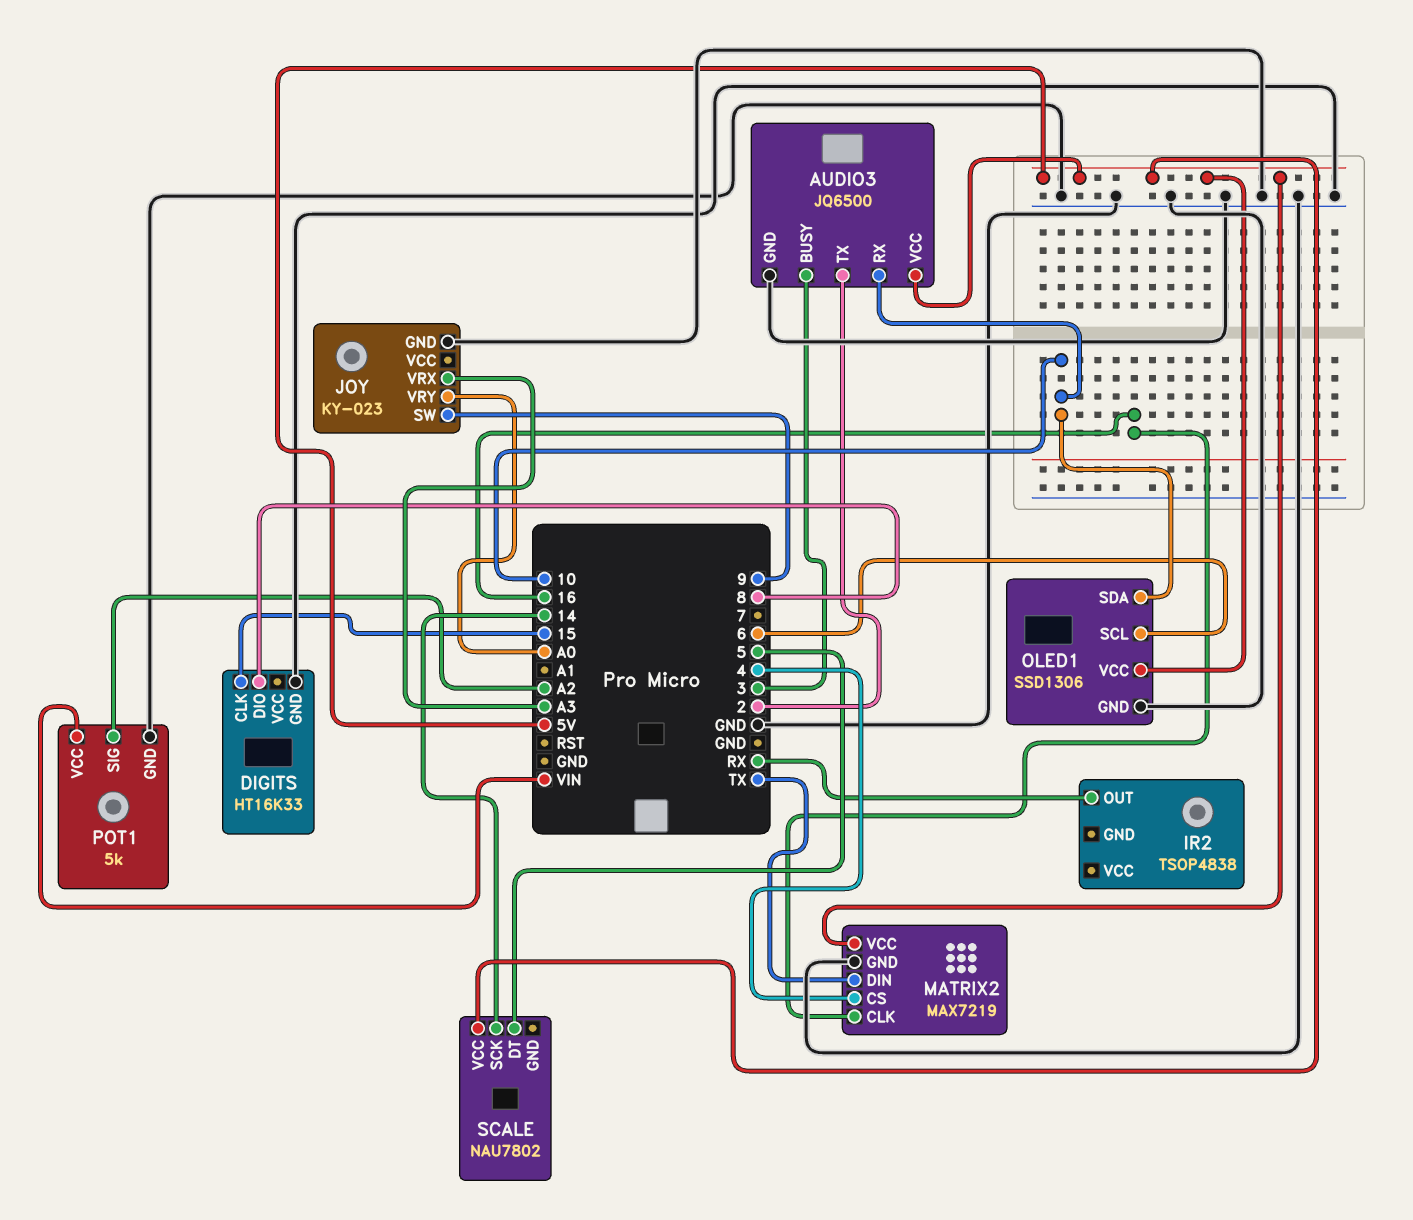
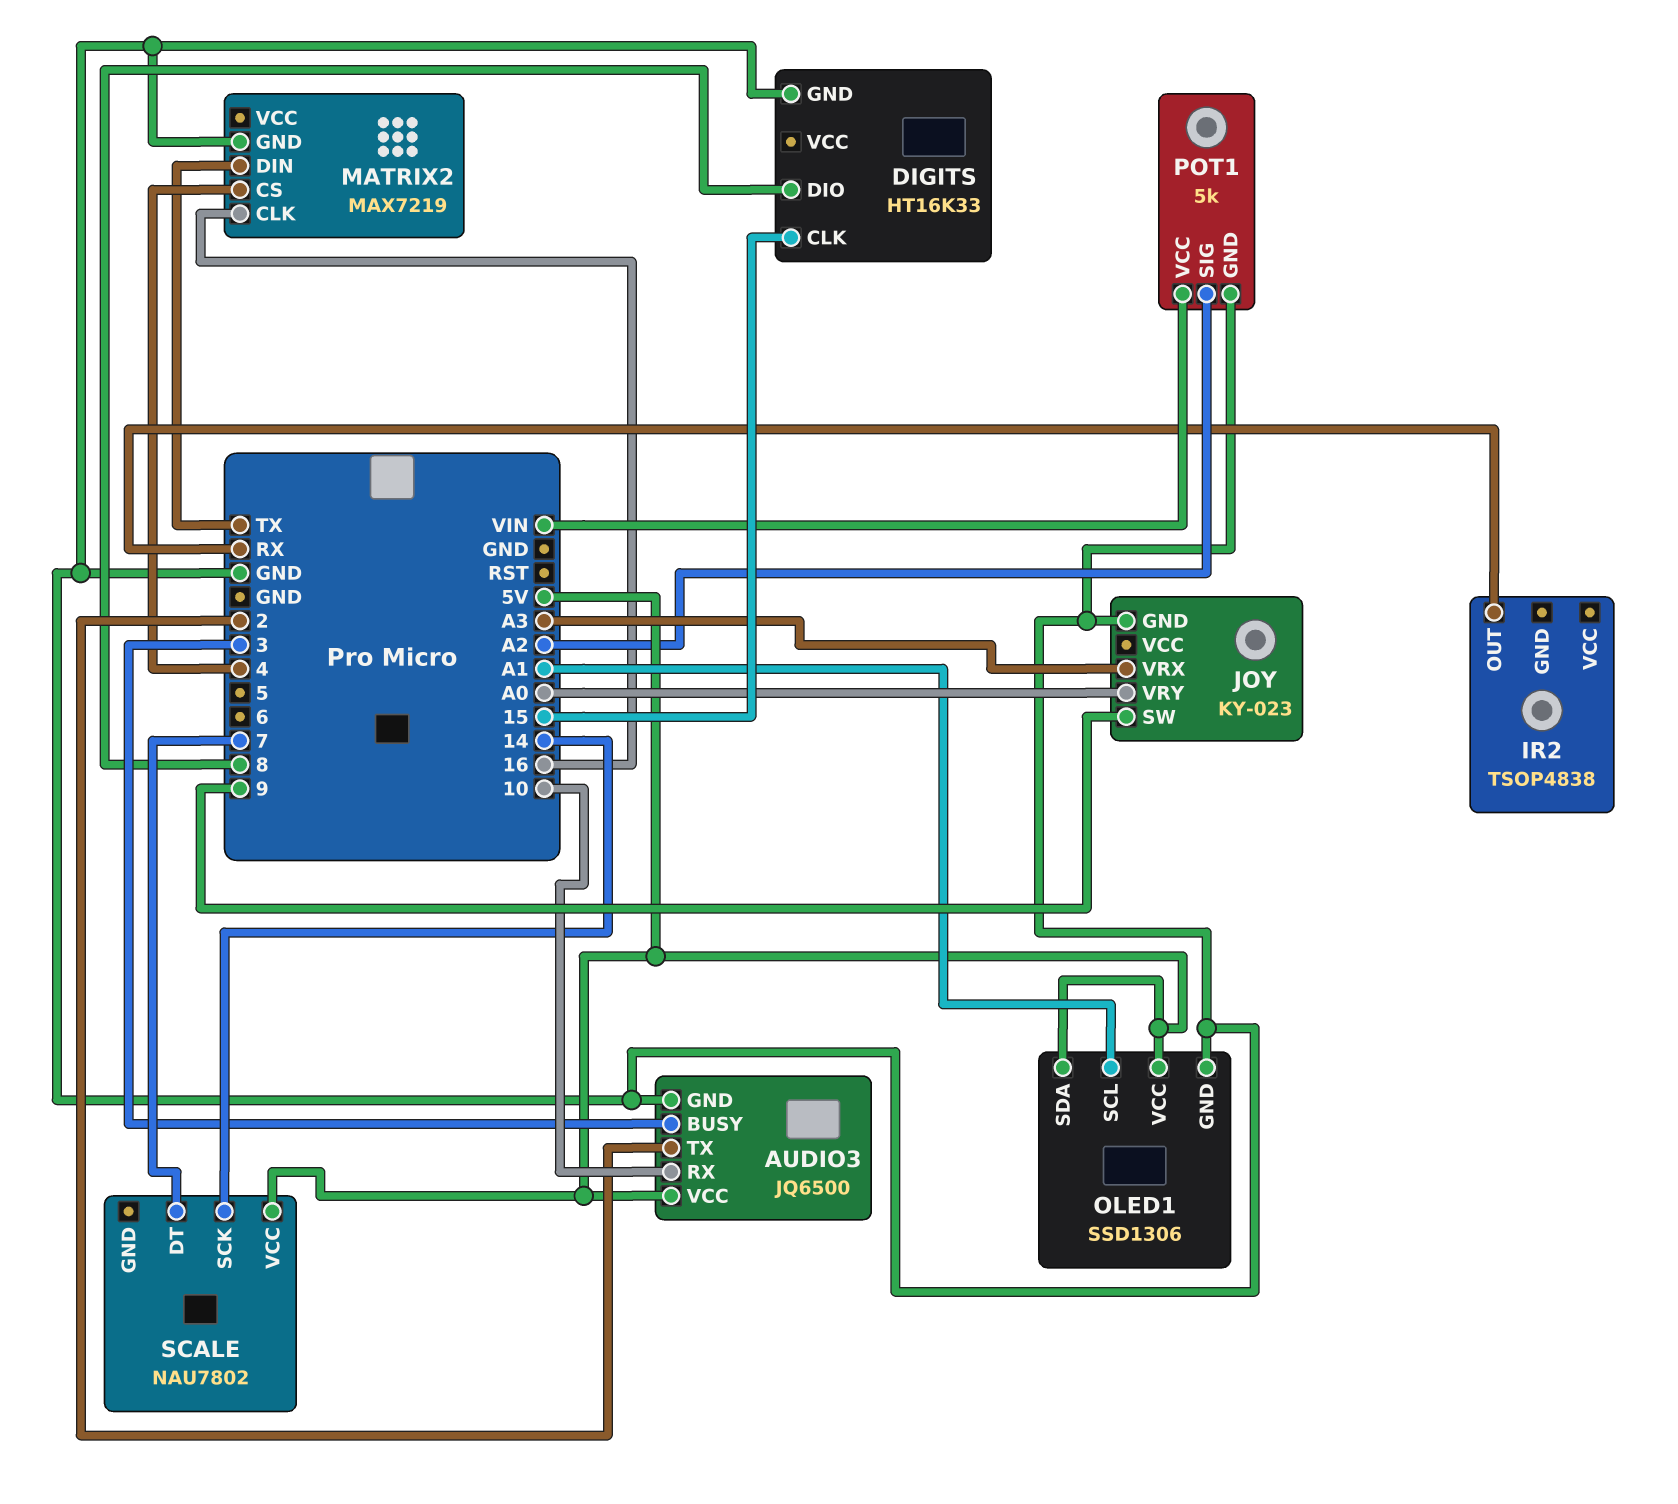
MATRIX2 pin VCC: 5V -> none
OLED1 pin SCL: 6 -> A1
OLED1 pin SDA: 10 -> 5V
SCALE pin DT: 5 -> 7

